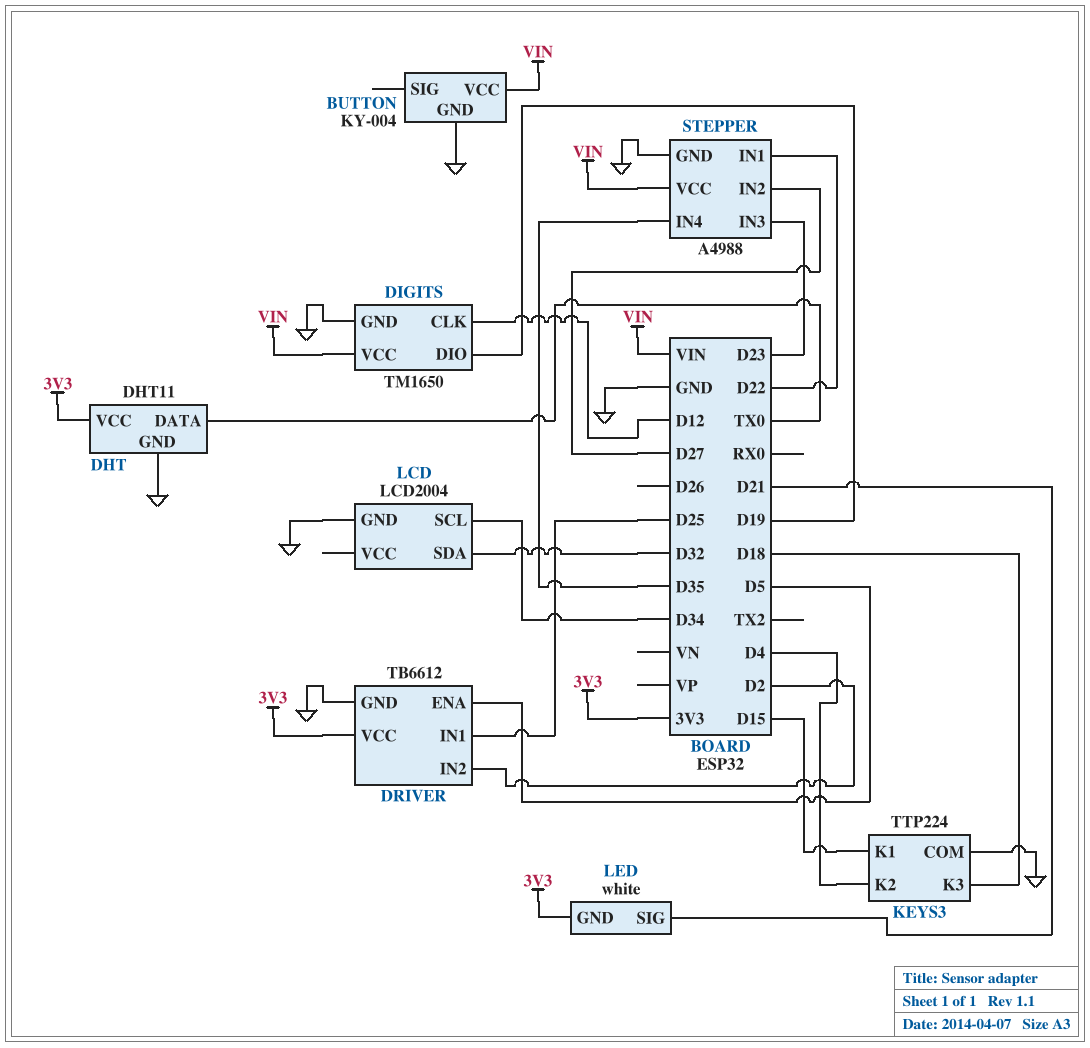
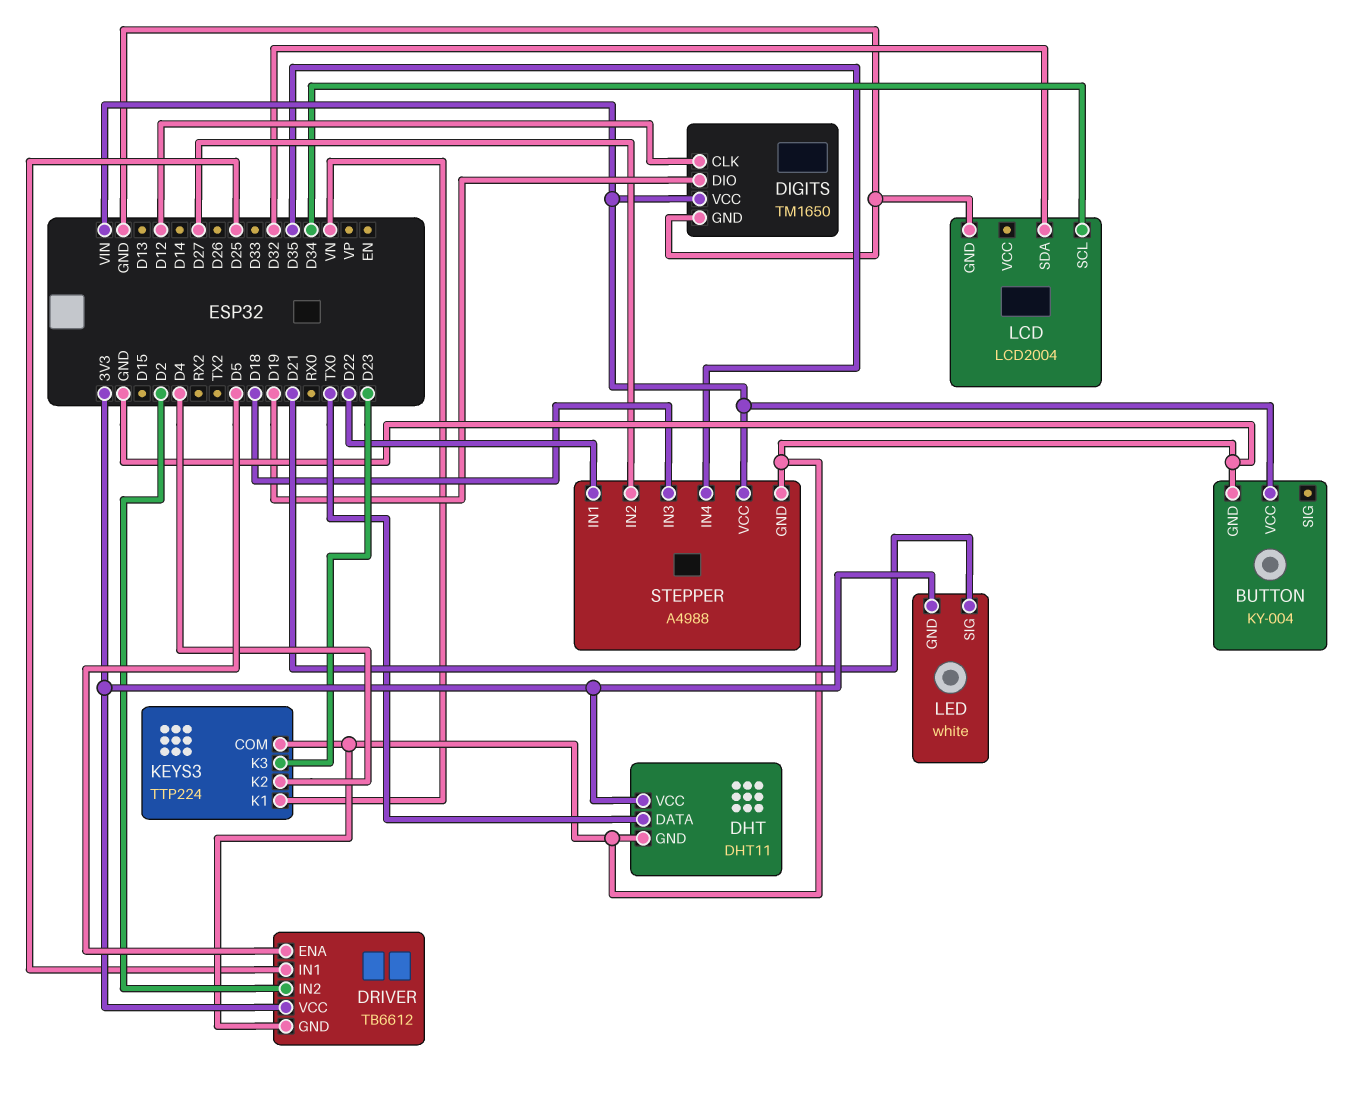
KEYS3 pin K1: D15 -> VN
KEYS3 pin K3: D18 -> D23
STEPPER pin IN3: D23 -> D18

